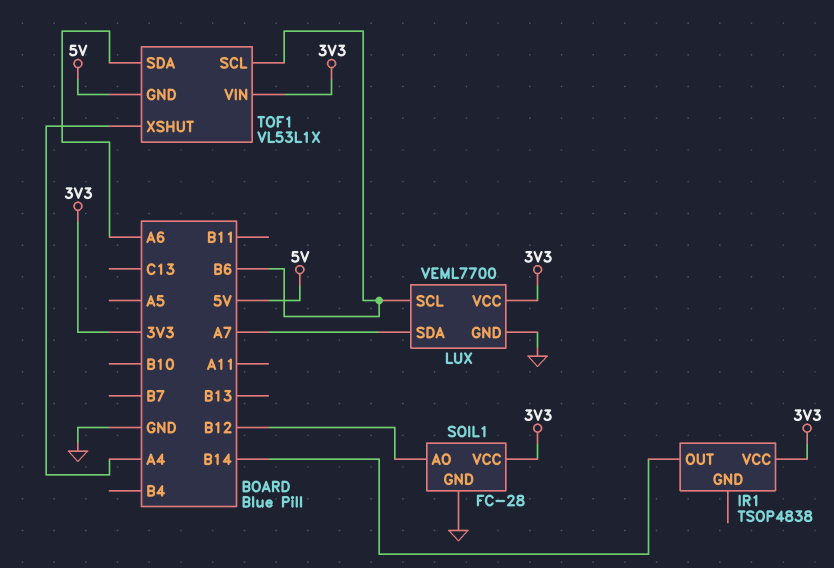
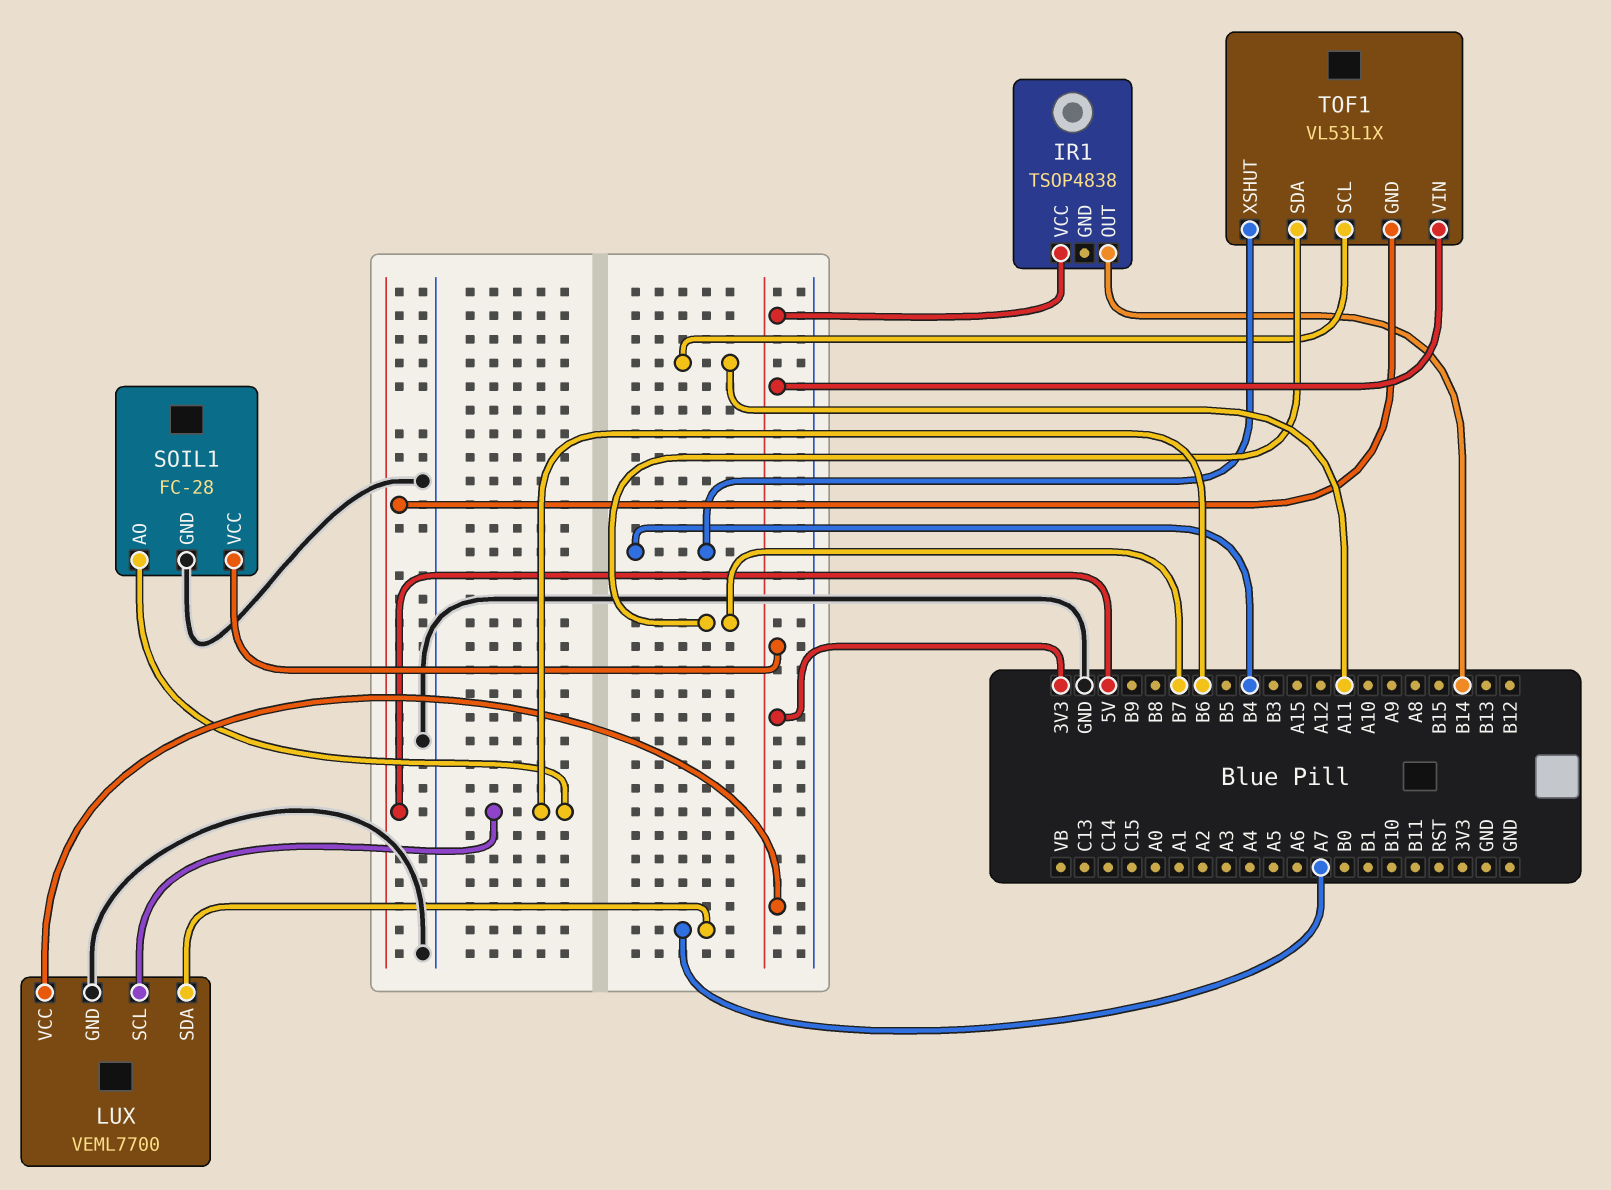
SOIL1 pin AO: B12 -> B6
TOF1 pin SCL: B6 -> A11
TOF1 pin SDA: A6 -> B7
TOF1 pin XSHUT: A4 -> B4

